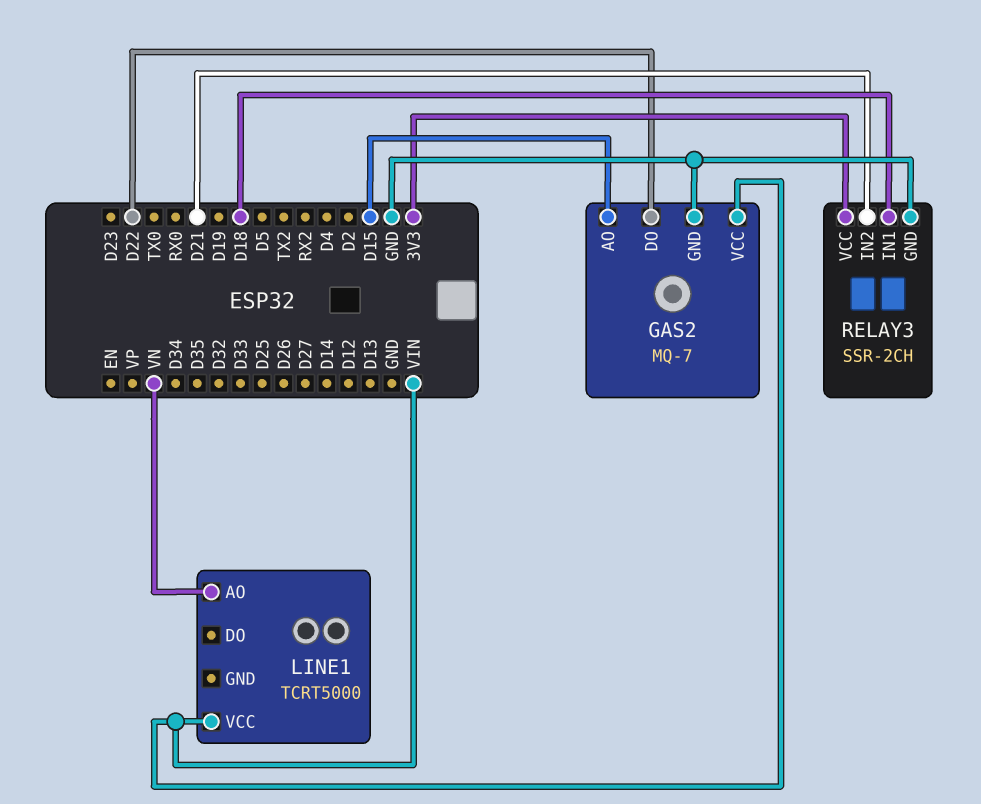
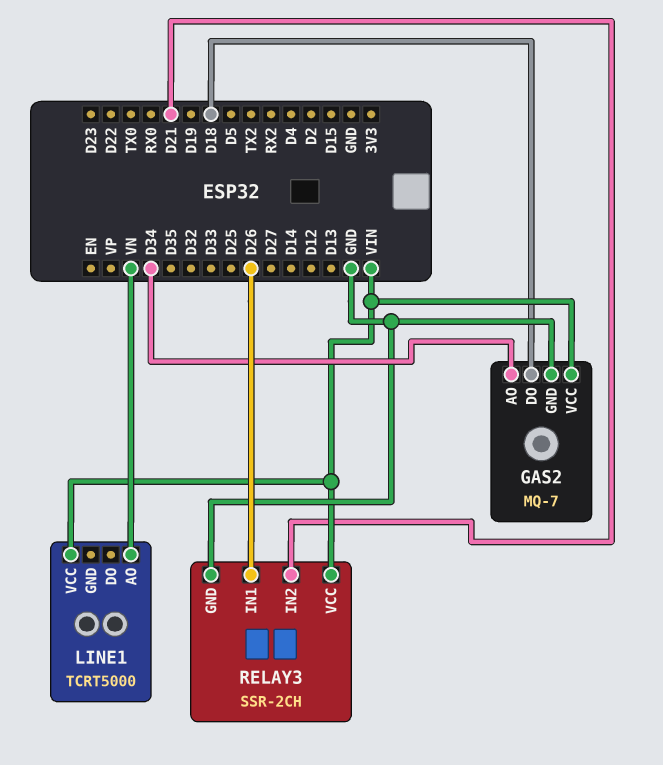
GAS2 pin AO: D15 -> D34
GAS2 pin DO: D22 -> D18
RELAY3 pin IN1: D18 -> D26
RELAY3 pin VCC: 3V3 -> VIN

